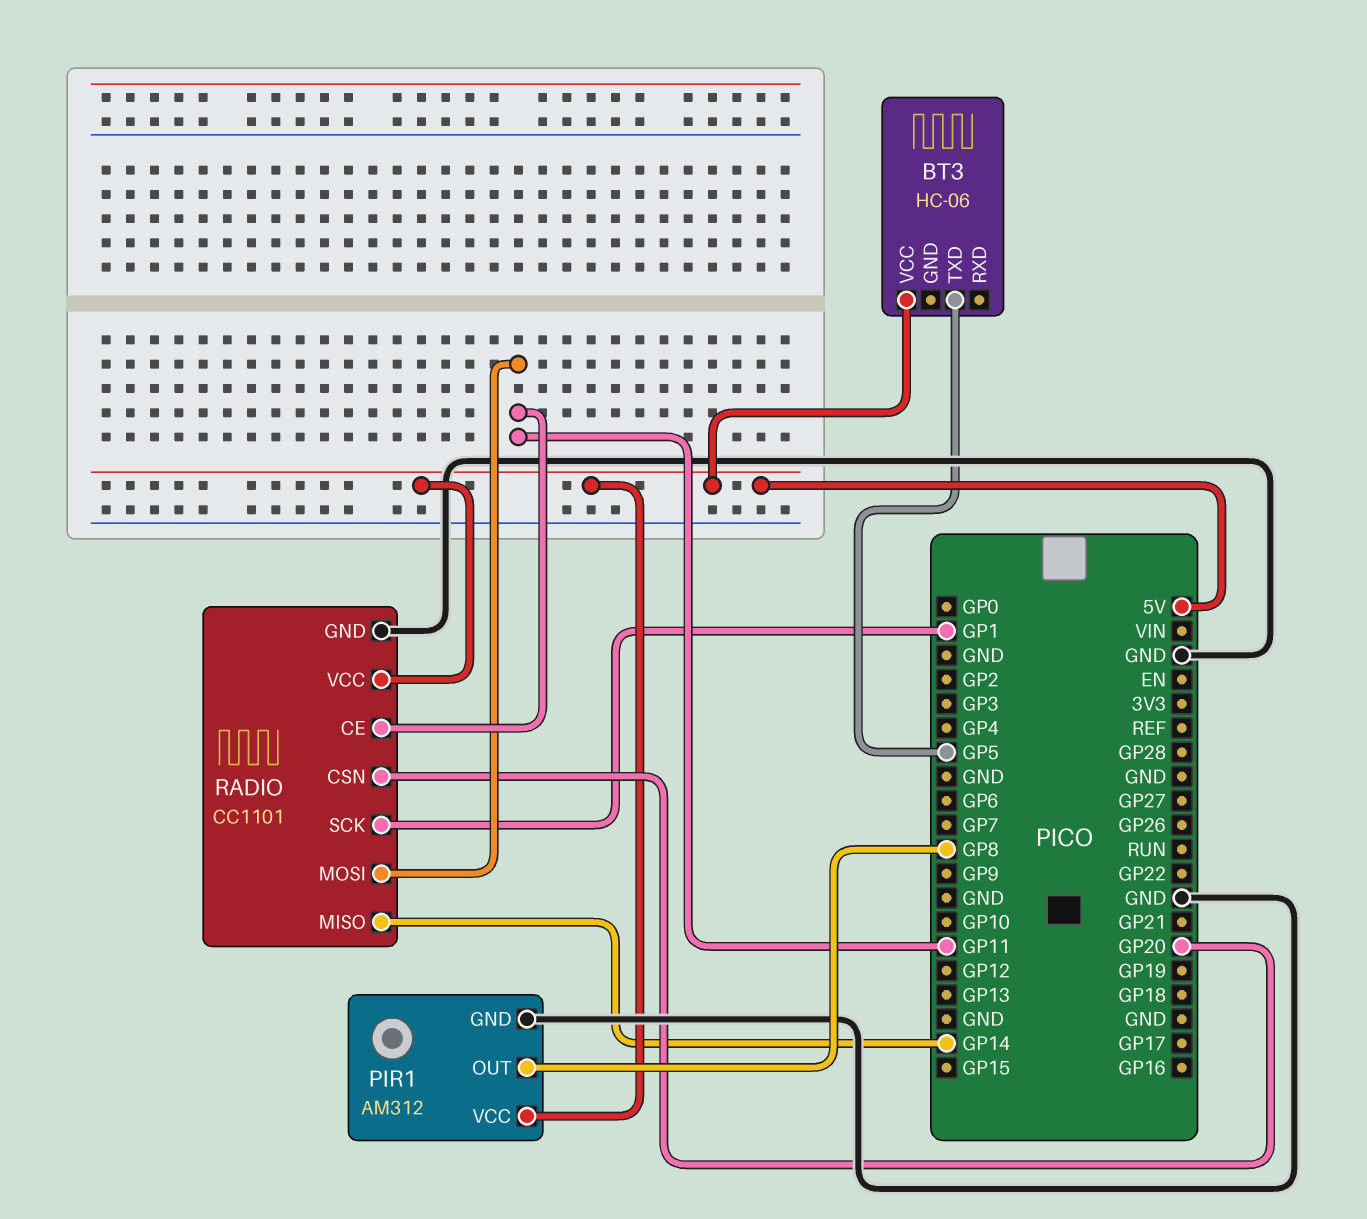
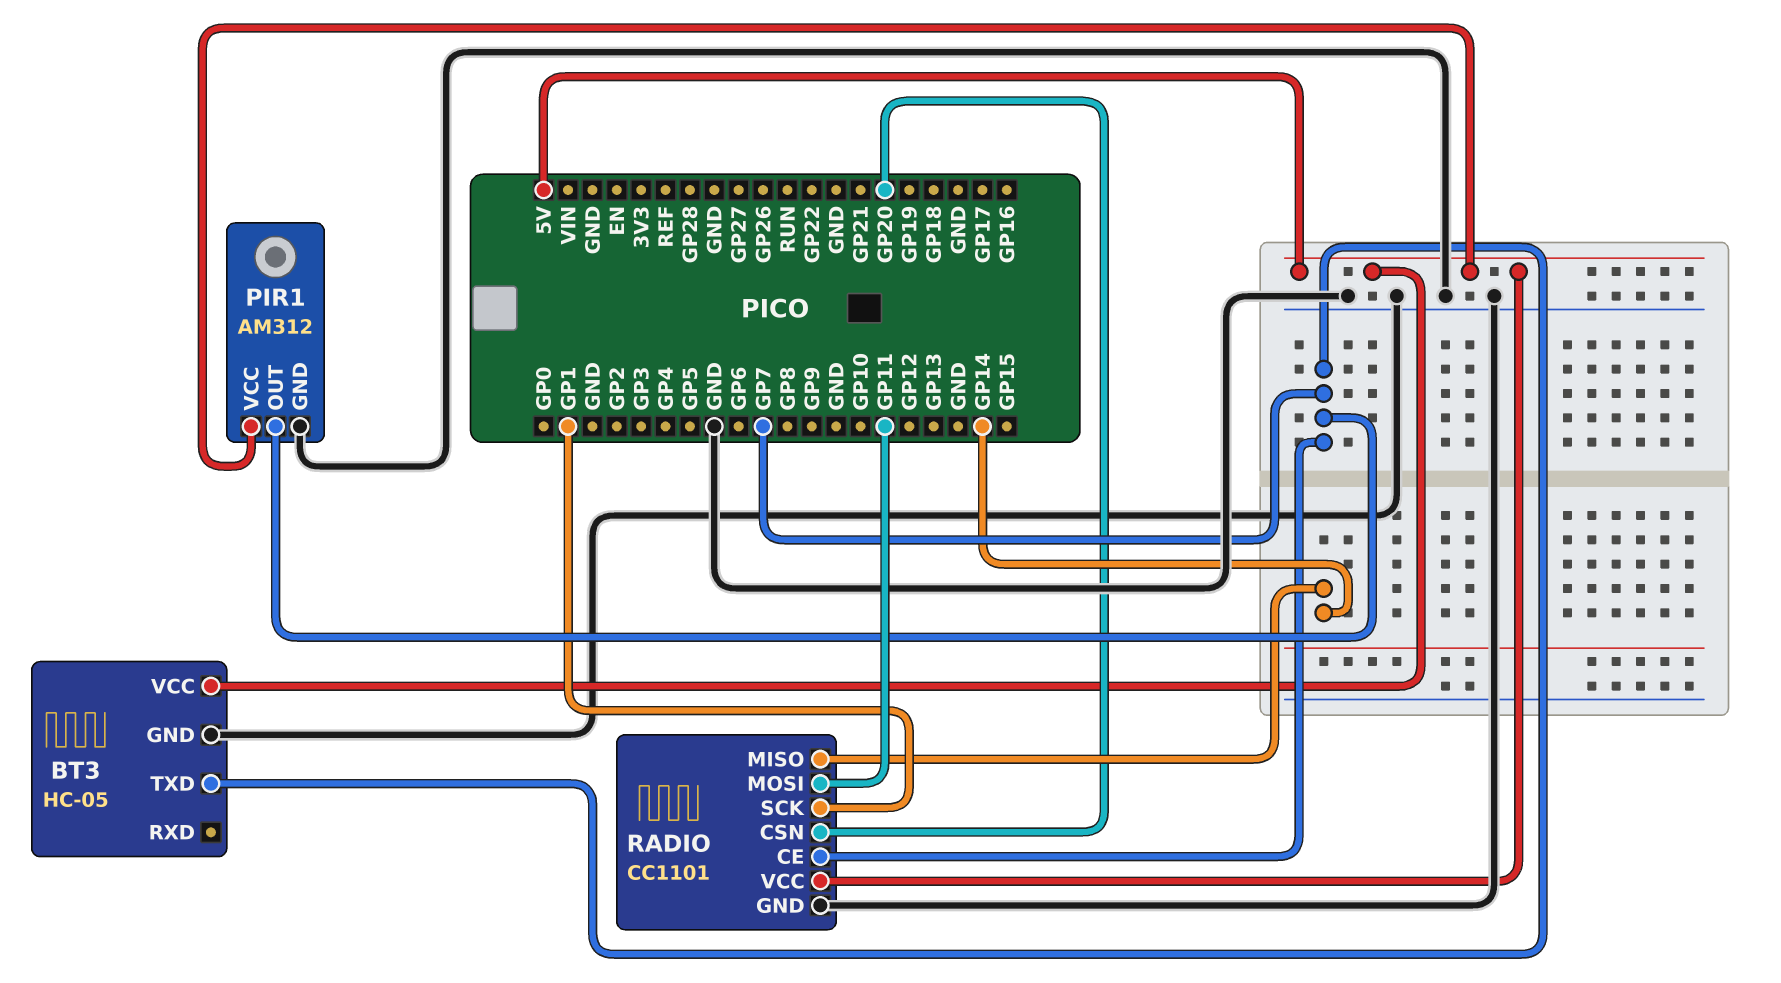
BT3: HC-06 -> HC-05
BT3 pin GND: none -> GND
BT3 pin TXD: GP5 -> GP7
PIR1 pin OUT: GP8 -> GP7
RADIO pin CE: GP11 -> GP7

